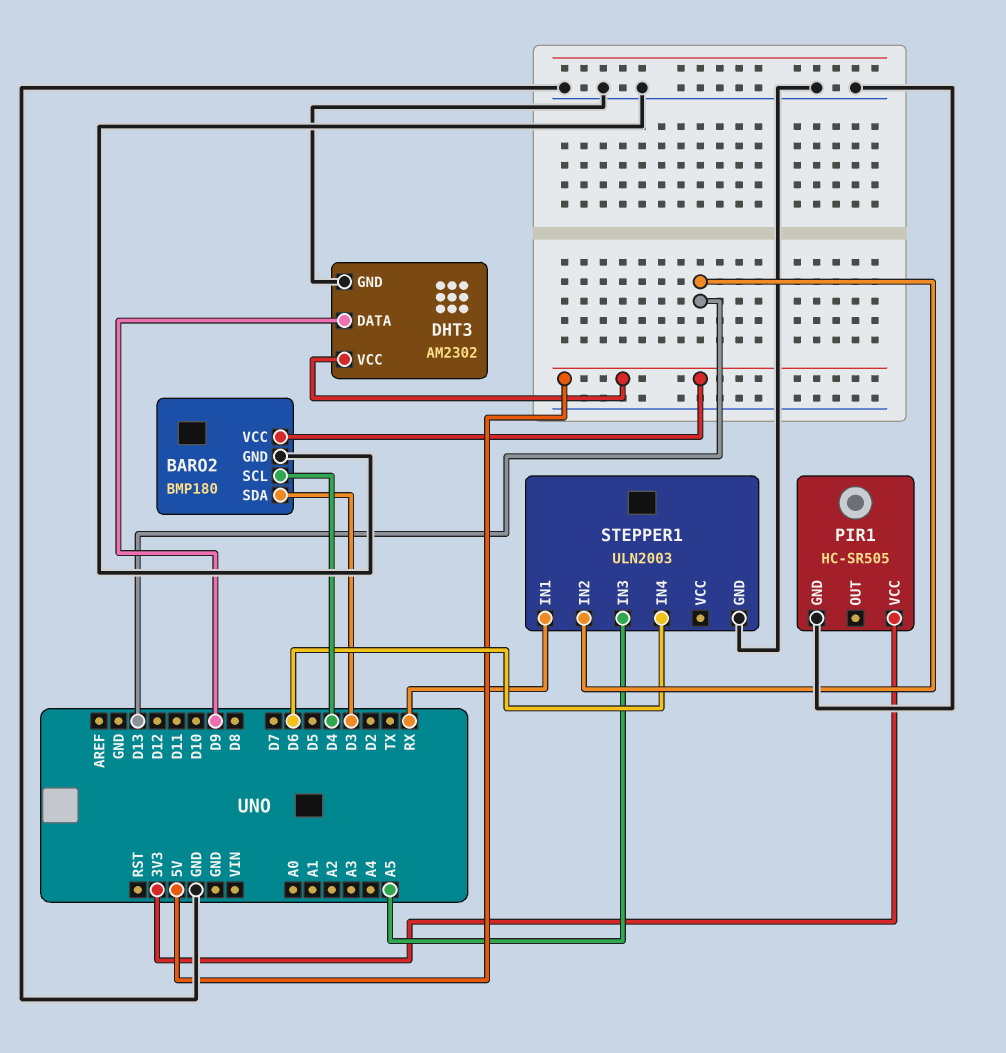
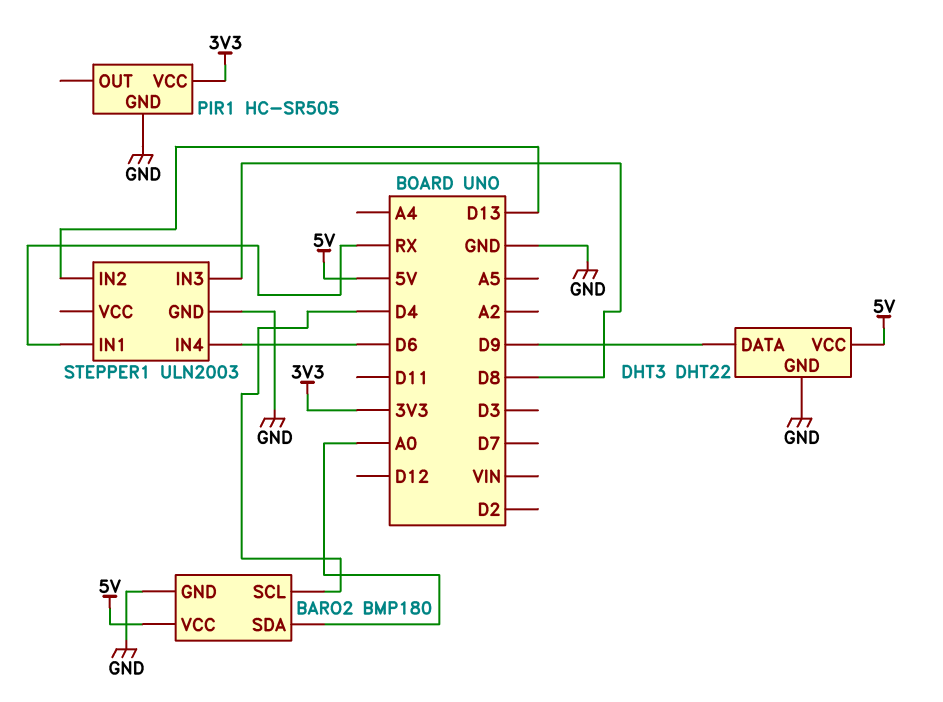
BARO2 pin SDA: D3 -> A0
DHT3: AM2302 -> DHT22
STEPPER1 pin IN3: A5 -> D8

